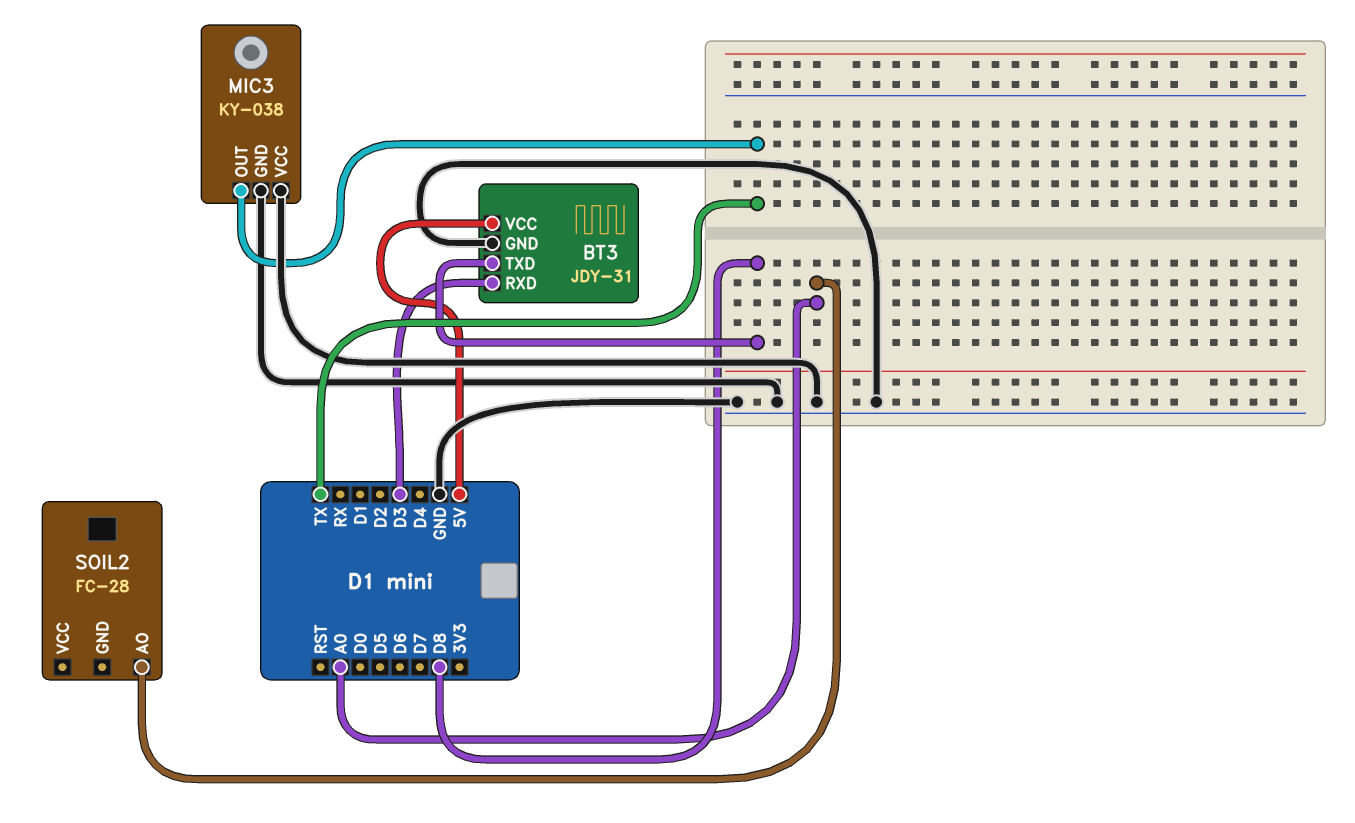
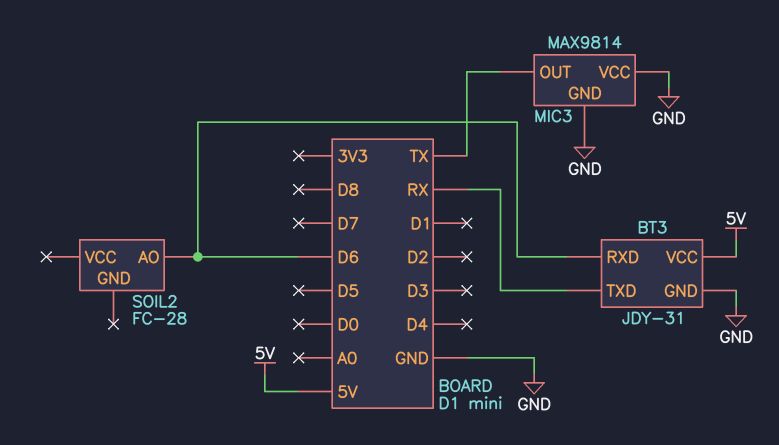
BT3 pin RXD: D3 -> D6
BT3 pin TXD: D8 -> RX
MIC3: KY-038 -> MAX9814
SOIL2 pin AO: A0 -> D6

